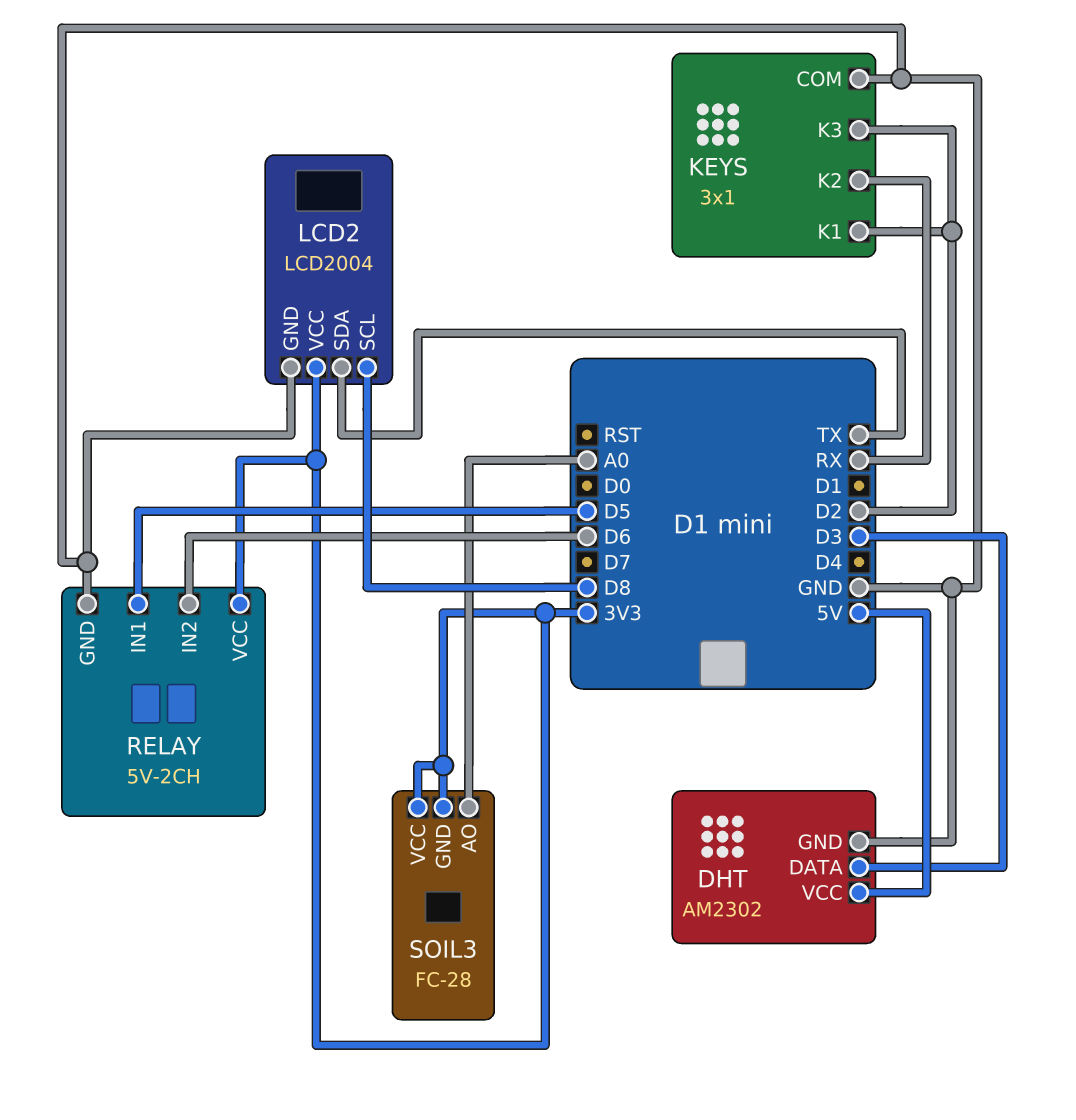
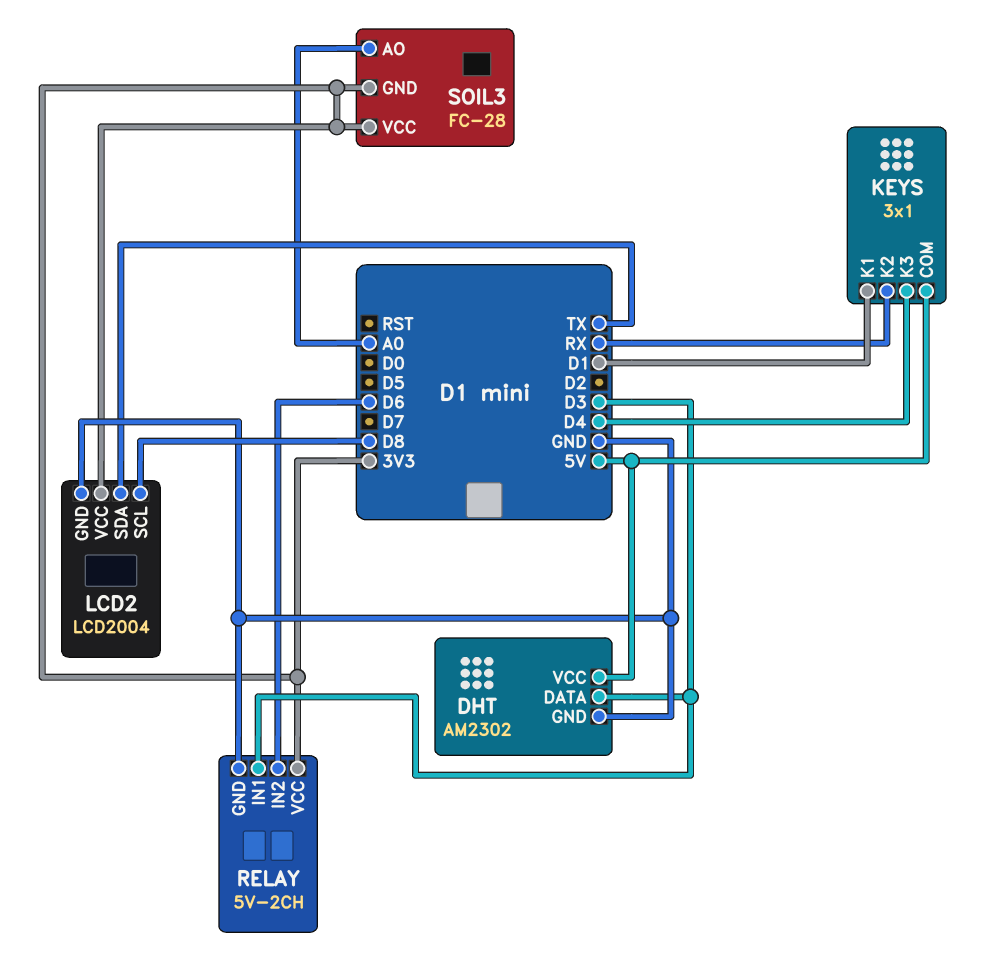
KEYS pin COM: GND -> 5V
KEYS pin K1: D2 -> D1
KEYS pin K3: D2 -> D4
RELAY pin IN1: D5 -> D3

